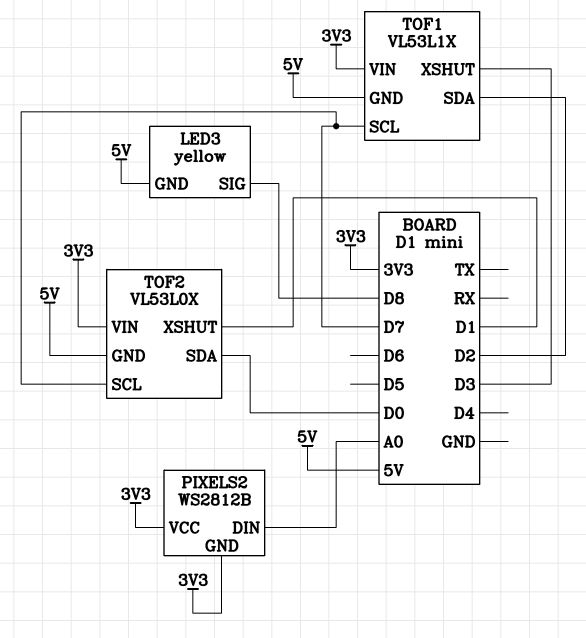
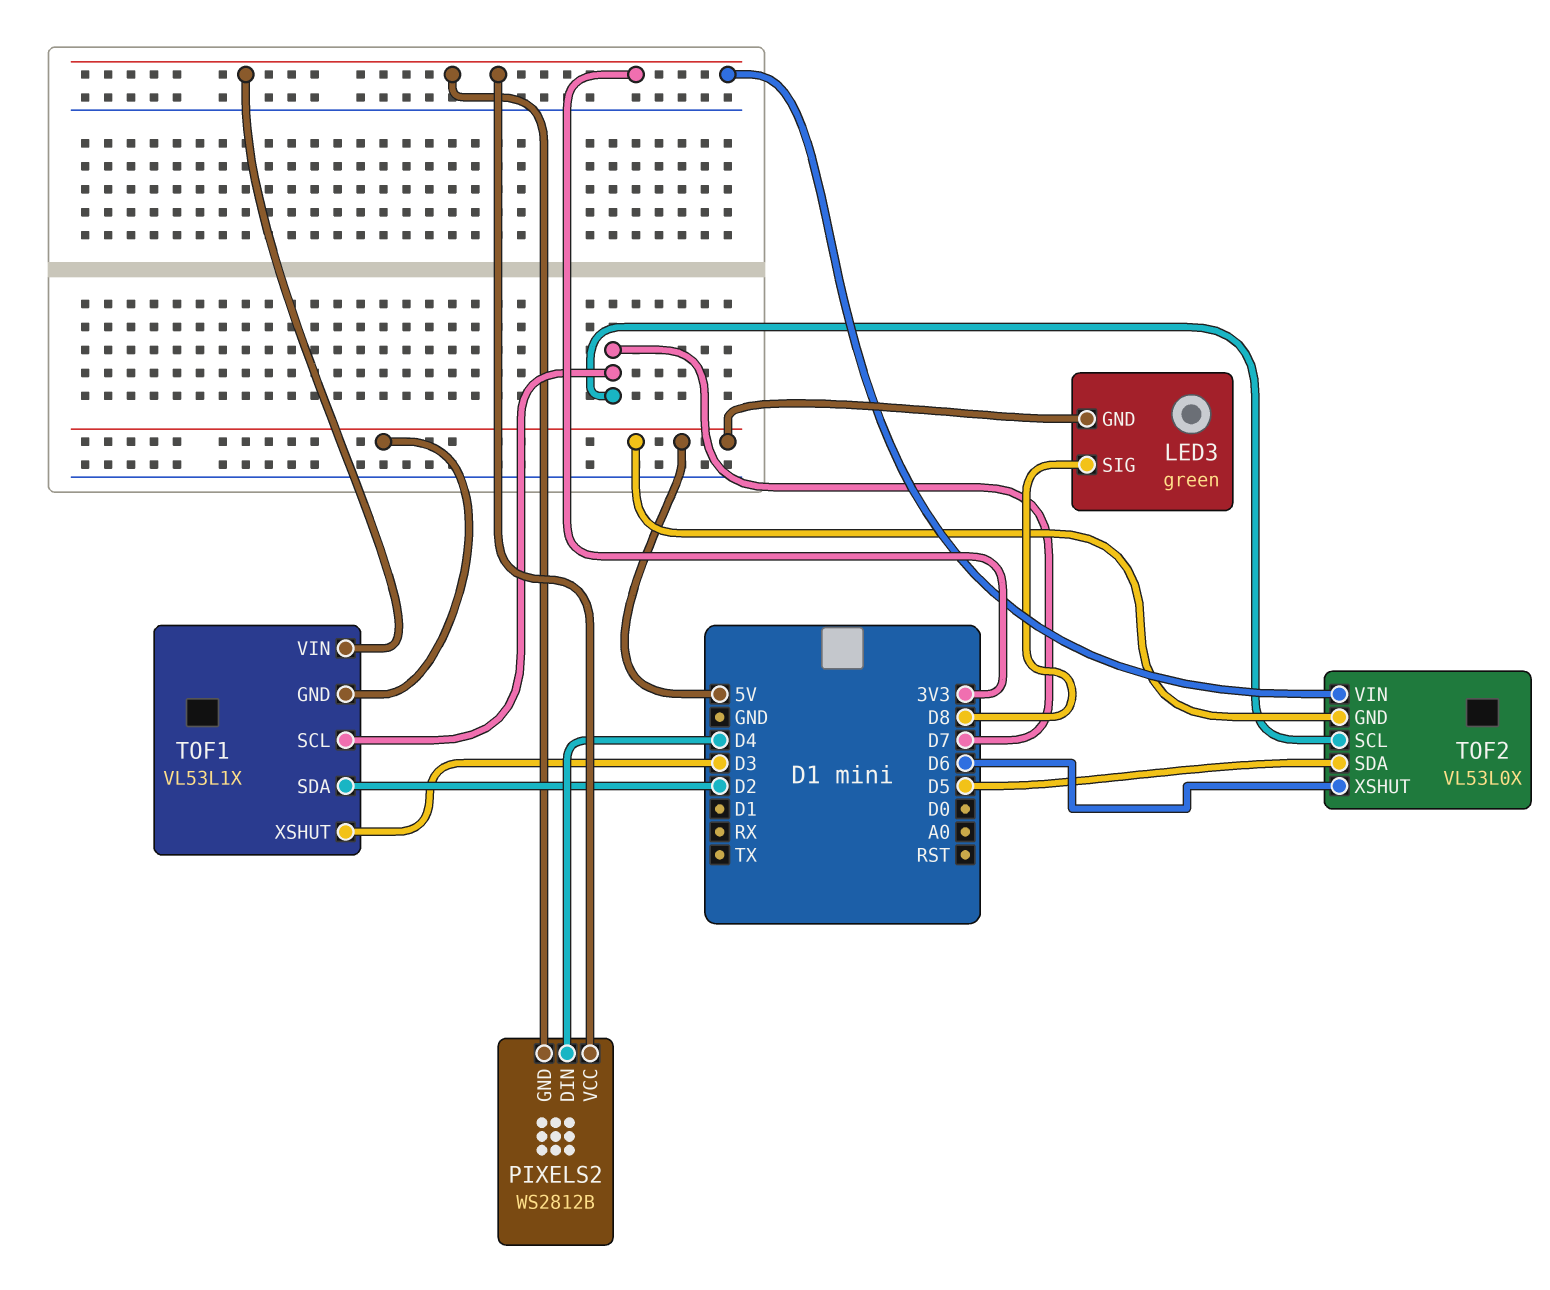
LED3: yellow -> green
PIXELS2 pin DIN: A0 -> D4
TOF2 pin SDA: D0 -> D5
TOF2 pin XSHUT: D1 -> D6

